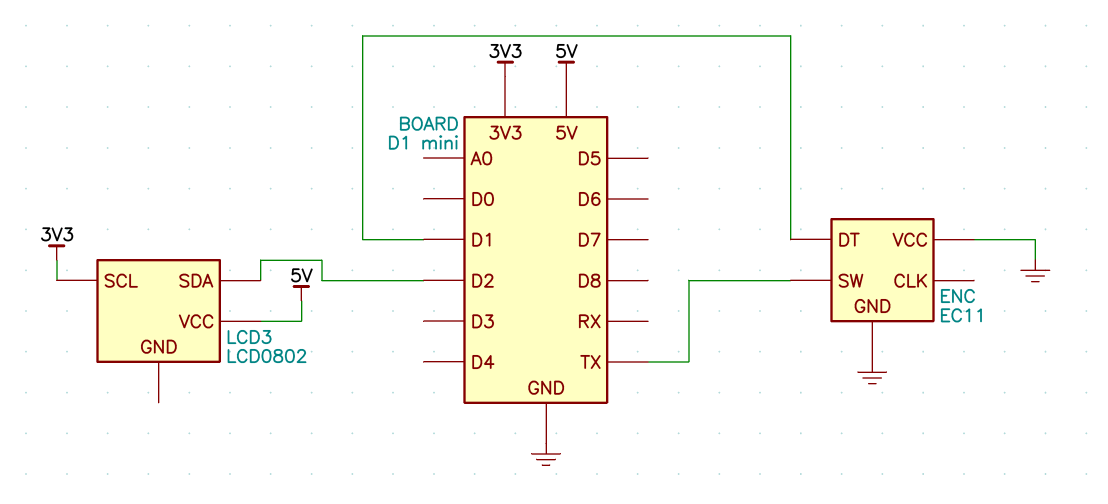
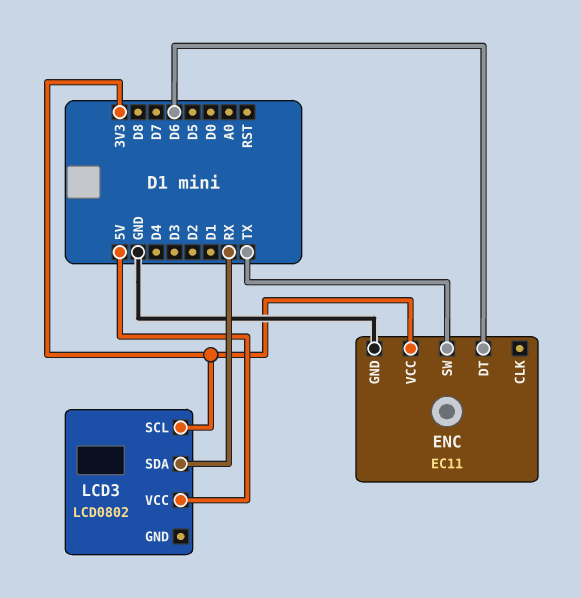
ENC pin DT: D1 -> D6
ENC pin VCC: GND -> 3V3
LCD3 pin SDA: D2 -> RX

